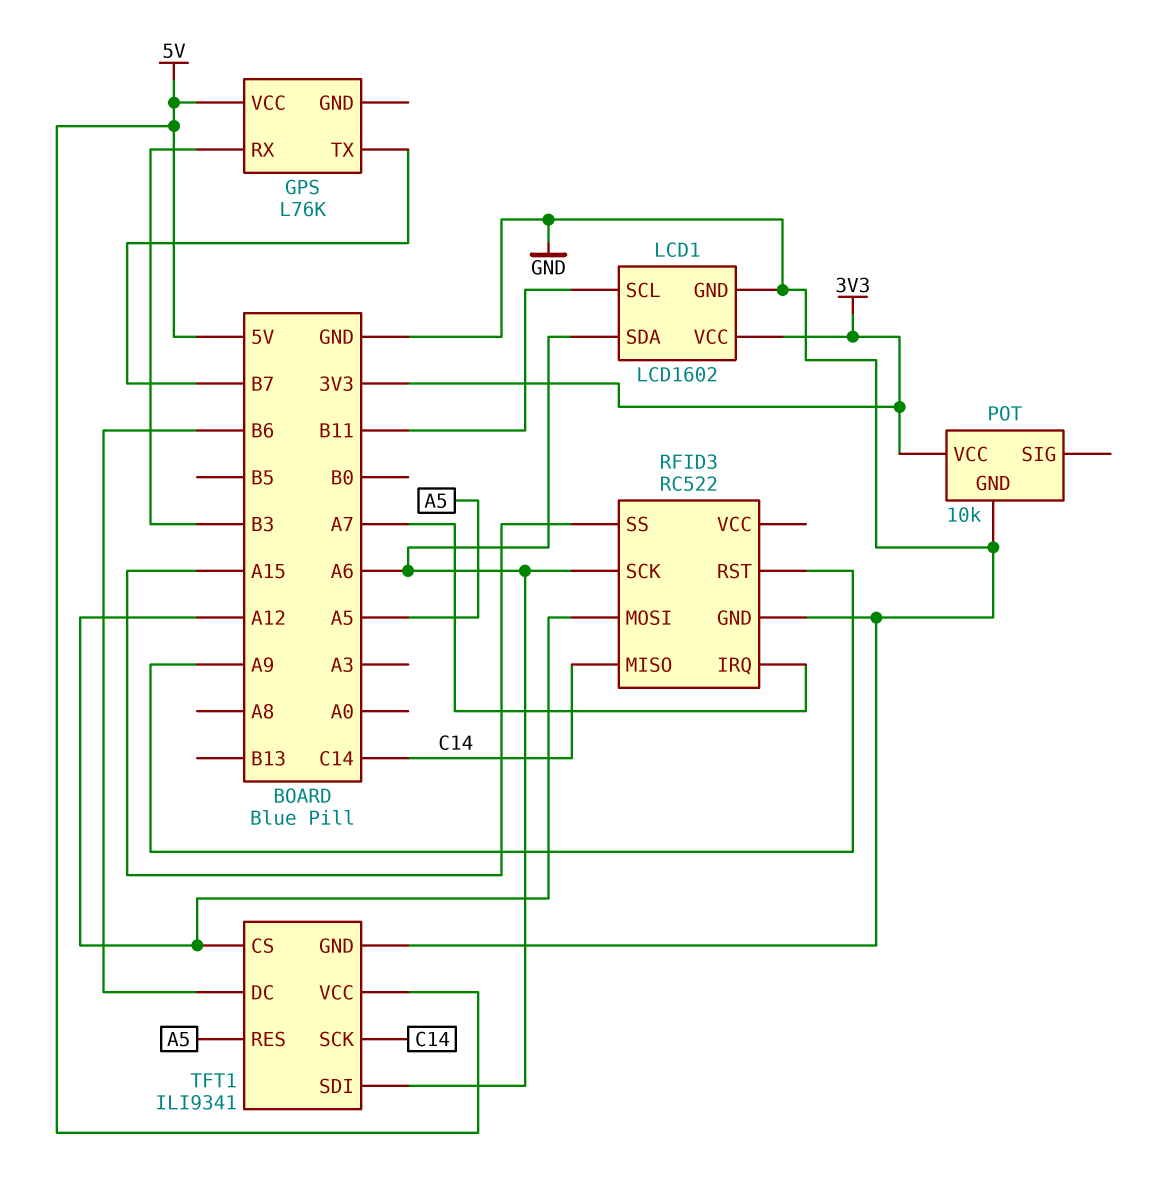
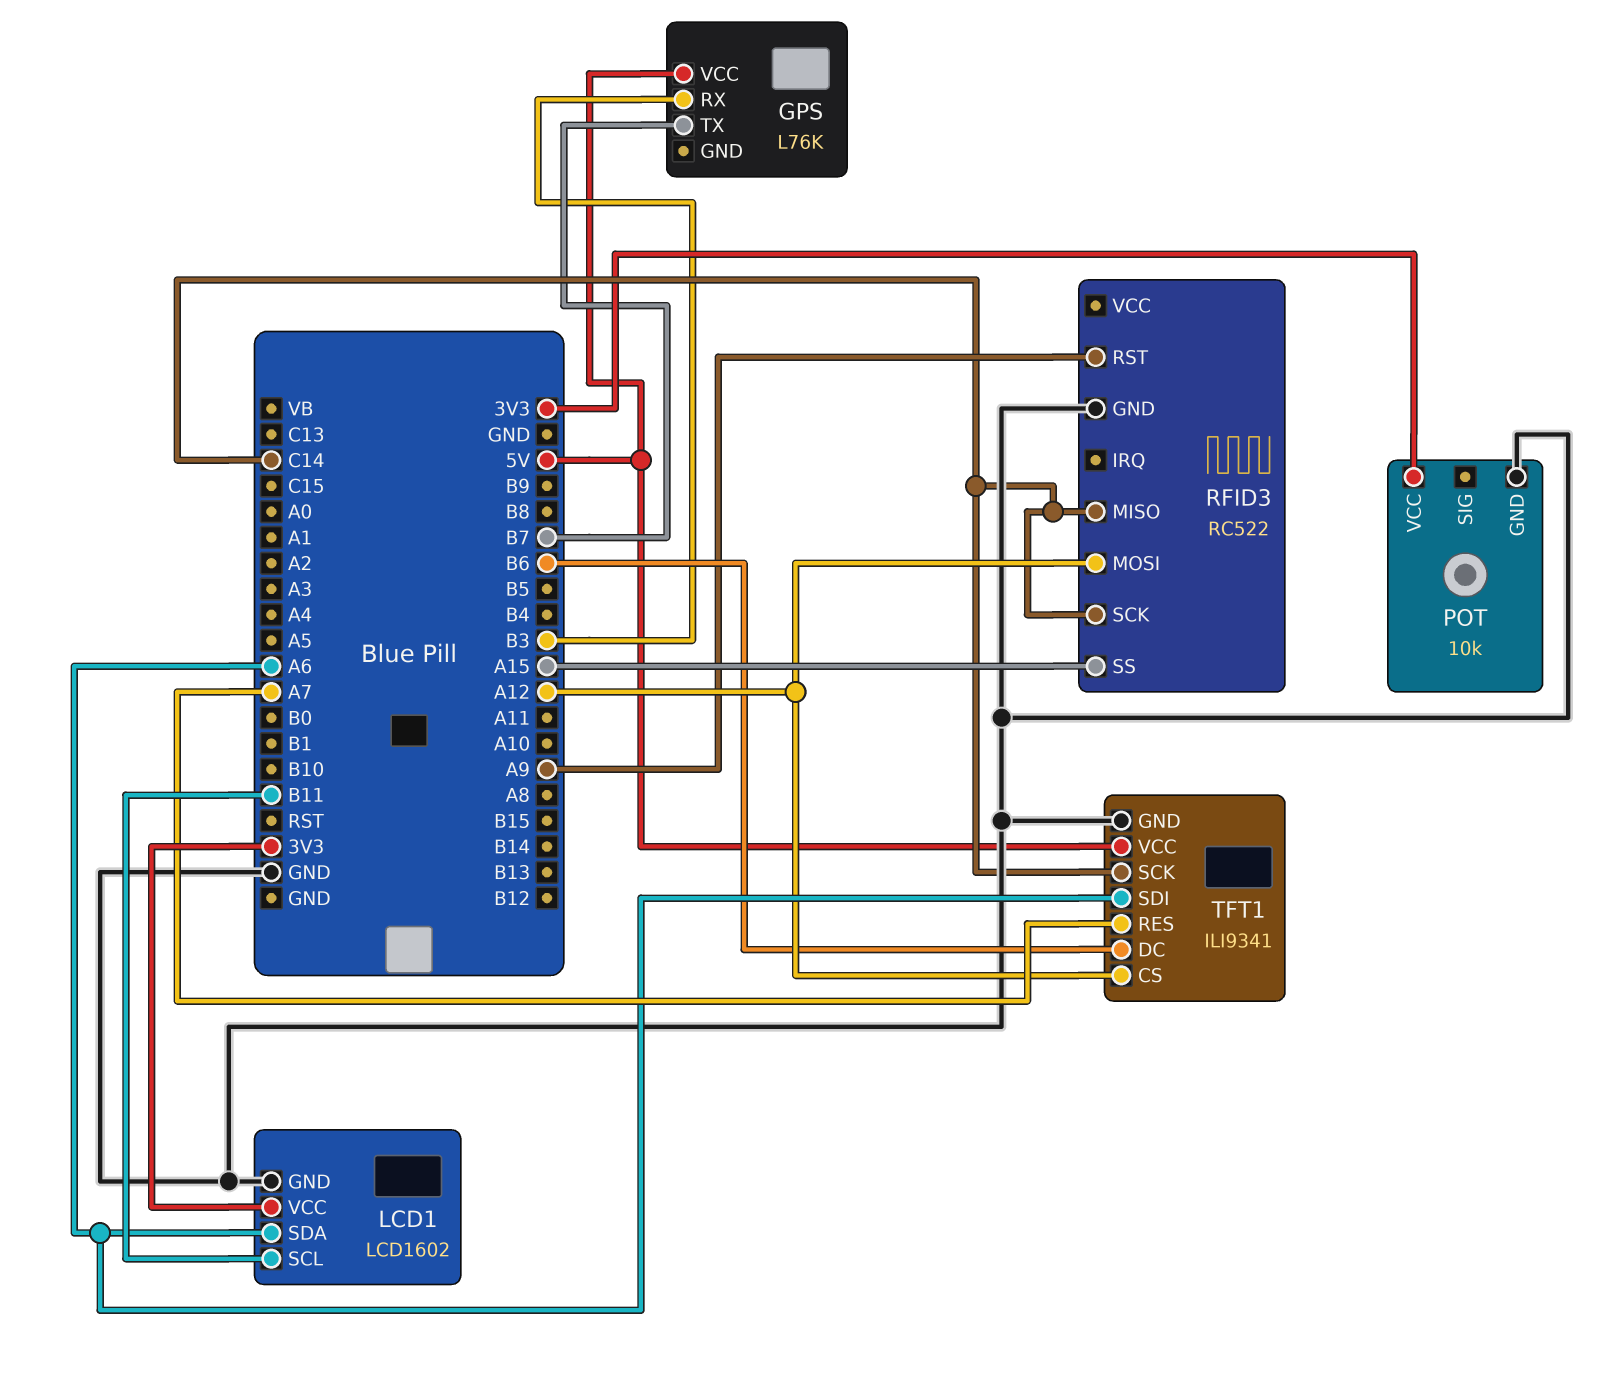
RFID3 pin IRQ: A7 -> none
RFID3 pin SCK: A6 -> C14
TFT1 pin RES: A5 -> A7

